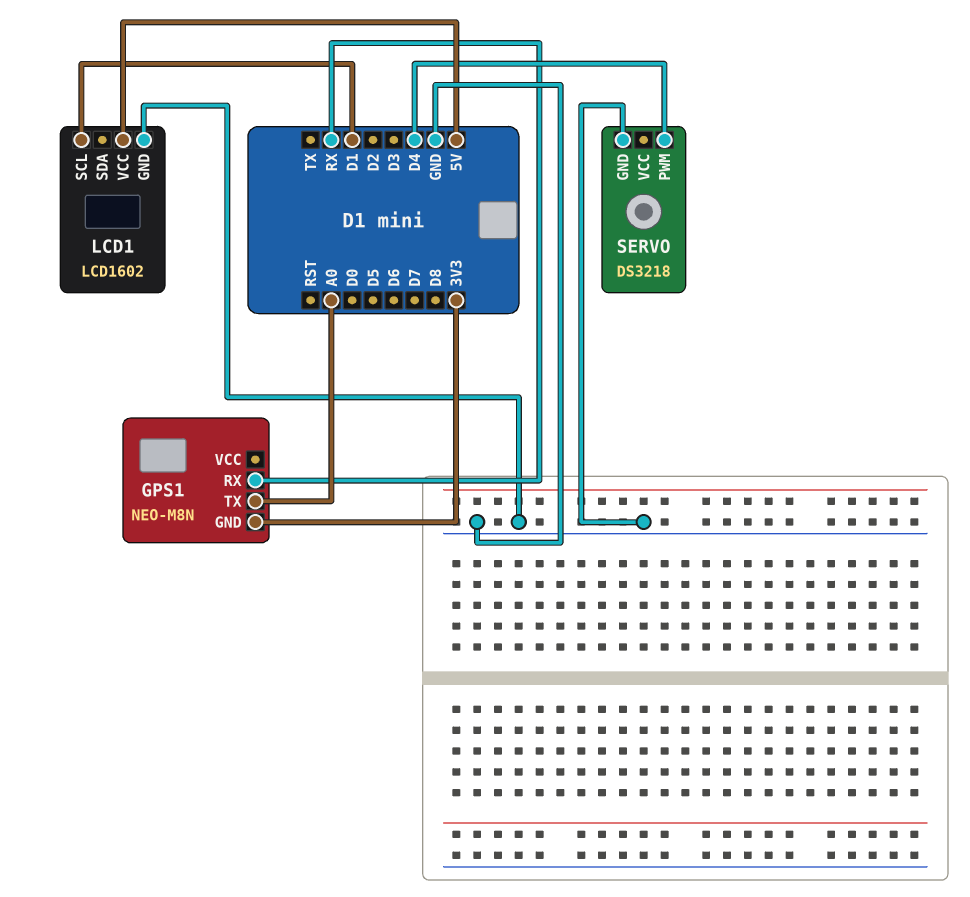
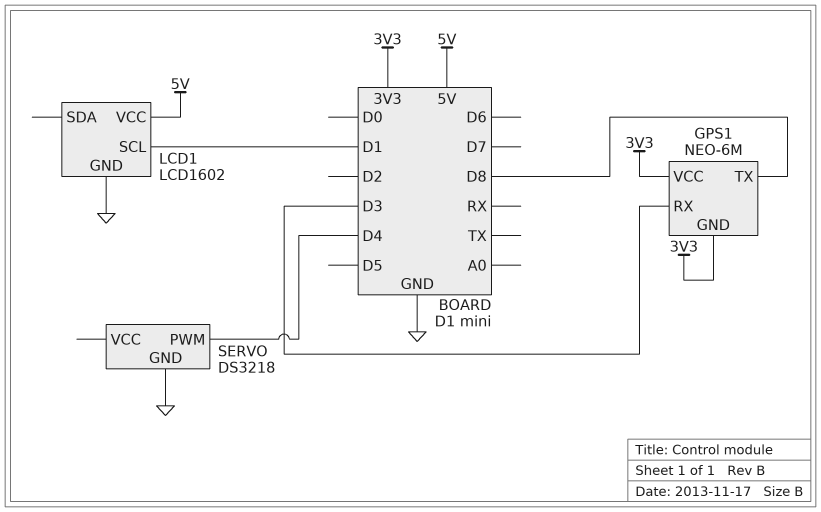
GPS1: NEO-M8N -> NEO-6M
GPS1 pin RX: RX -> D3
GPS1 pin TX: A0 -> D8
GPS1 pin VCC: none -> 3V3

